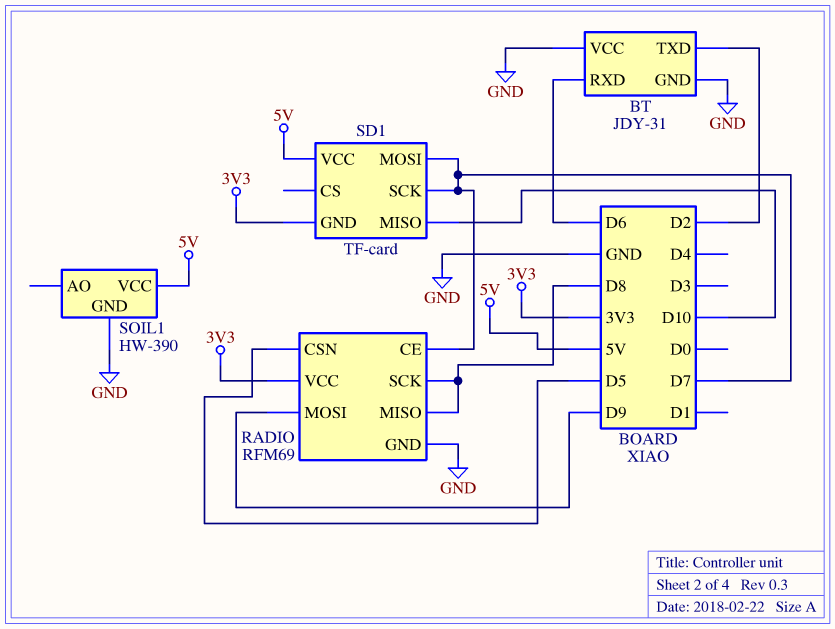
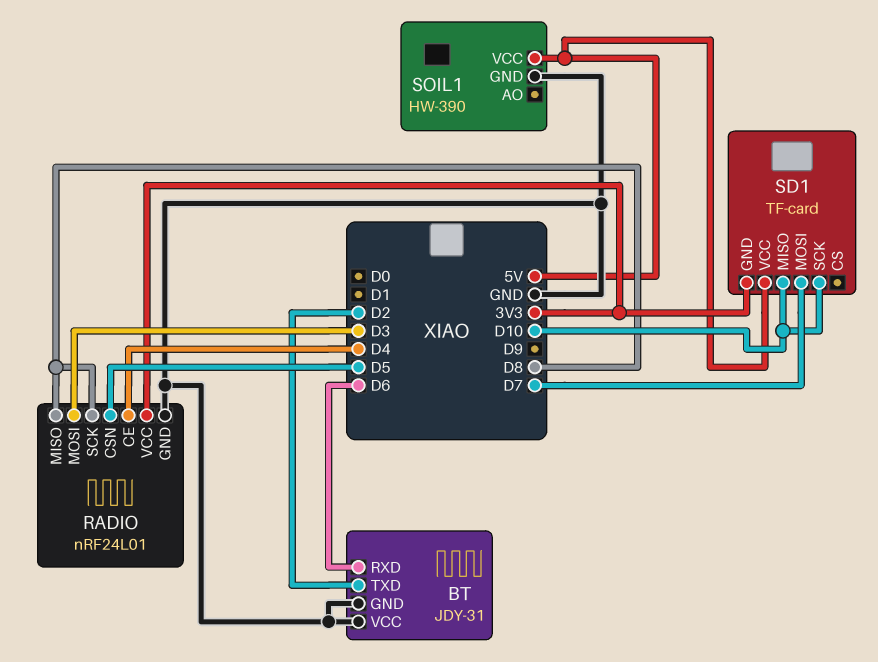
RADIO: RFM69 -> nRF24L01
RADIO pin CE: D7 -> D4
RADIO pin MOSI: D9 -> D3
SD1 pin SCK: D7 -> D10

